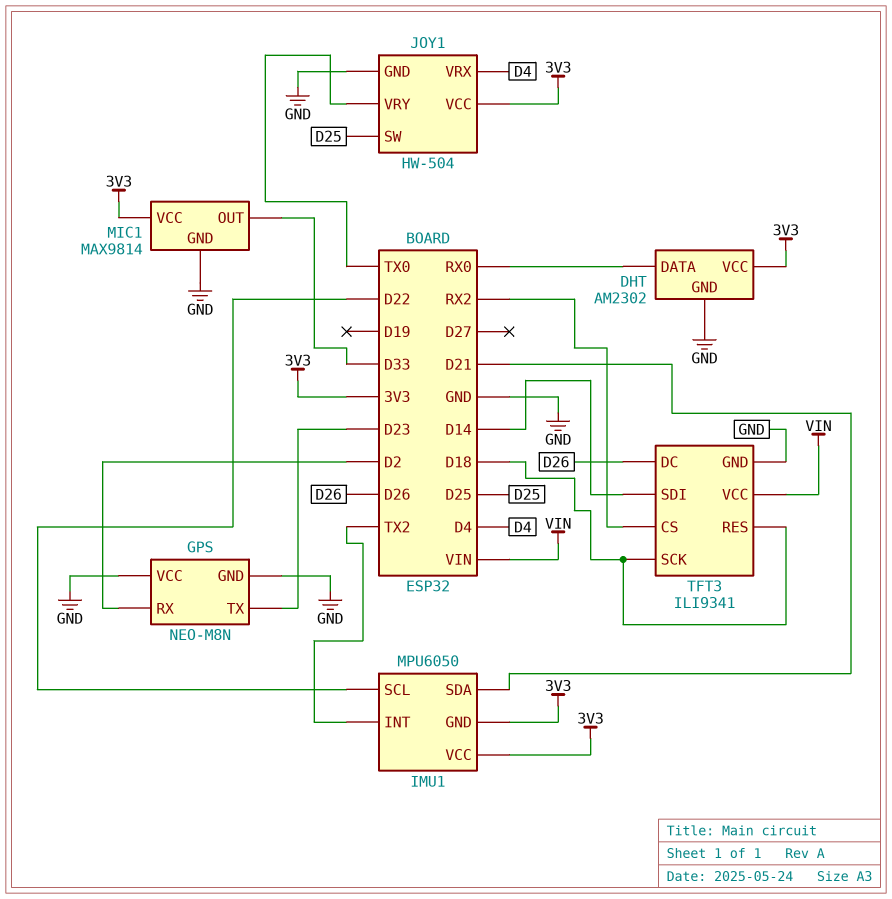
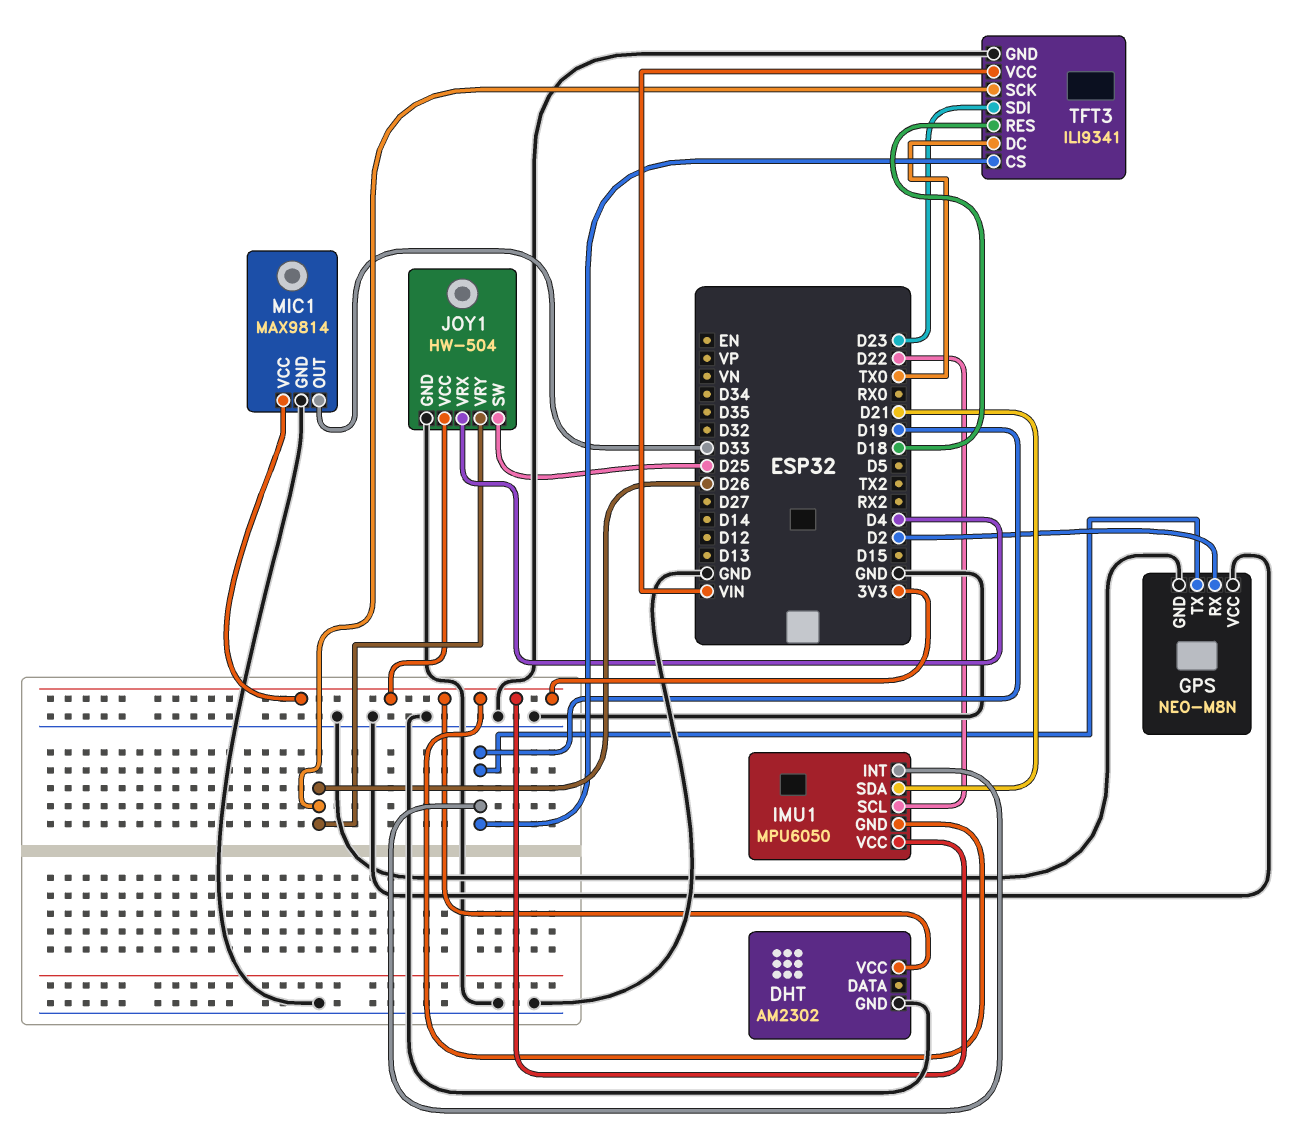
DHT pin DATA: RX0 -> none
GPS pin TX: D23 -> D19
IMU1 pin INT: TX2 -> D19
JOY1 pin VRY: TX0 -> D26
TFT3 pin CS: RX2 -> D19
TFT3 pin DC: D26 -> TX0
TFT3 pin SCK: D18 -> D26
TFT3 pin SDI: D14 -> D23

